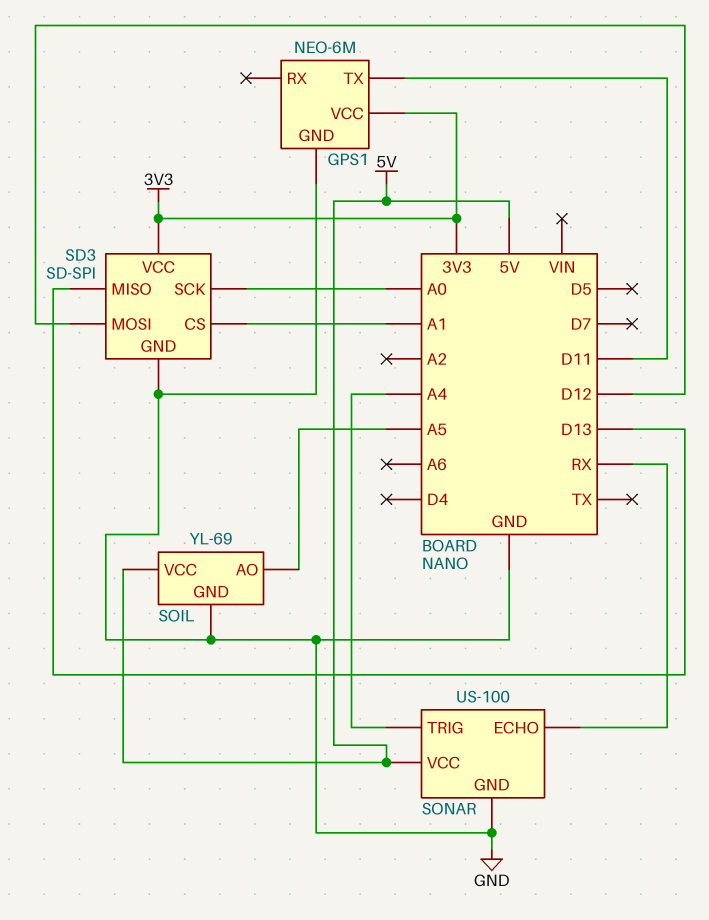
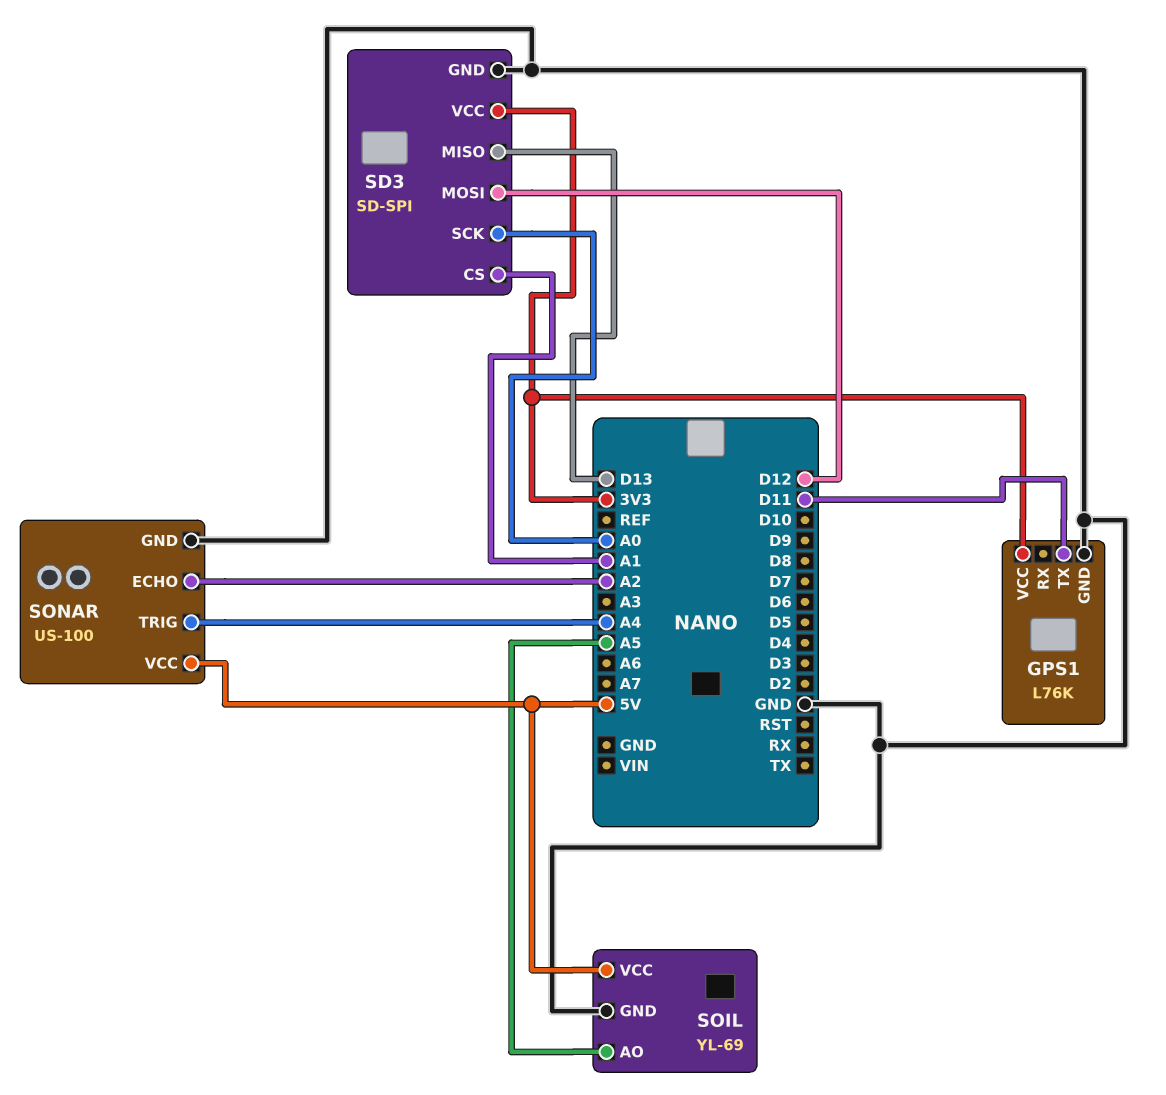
GPS1: NEO-6M -> L76K
SONAR pin ECHO: RX -> A2

